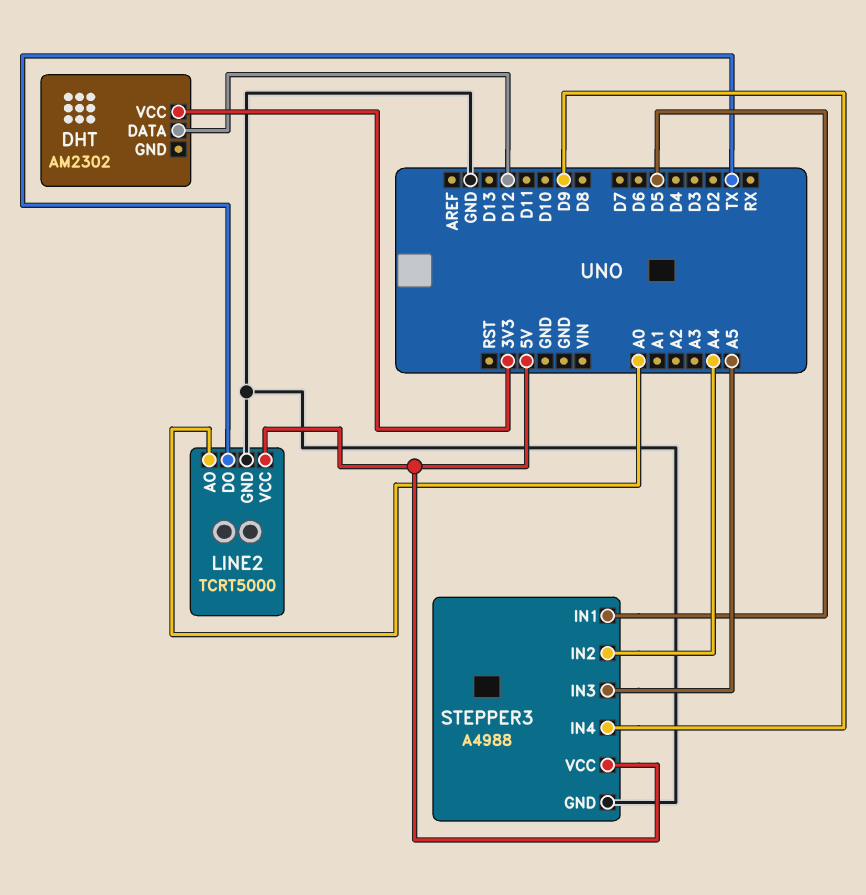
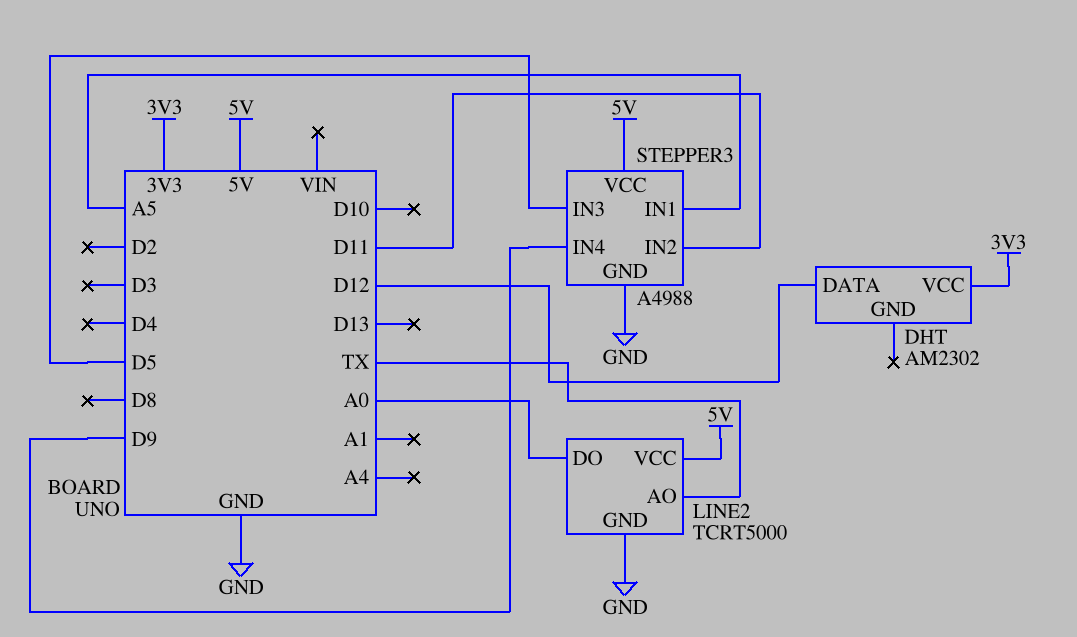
LINE2 pin AO: A0 -> TX
LINE2 pin DO: TX -> A0
STEPPER3 pin IN1: D5 -> A5
STEPPER3 pin IN2: A4 -> D11
STEPPER3 pin IN3: A5 -> D5

